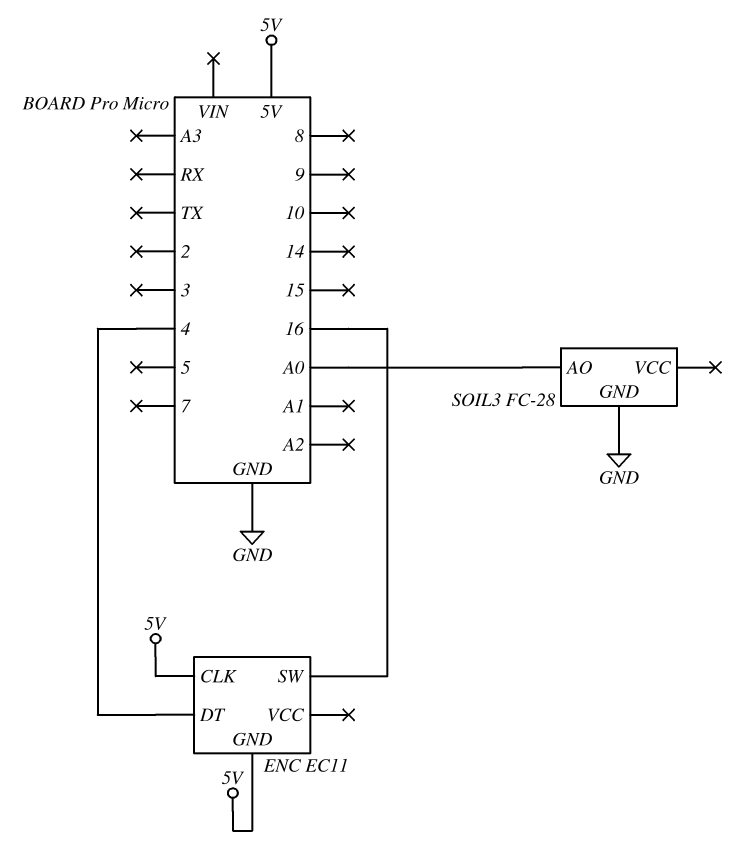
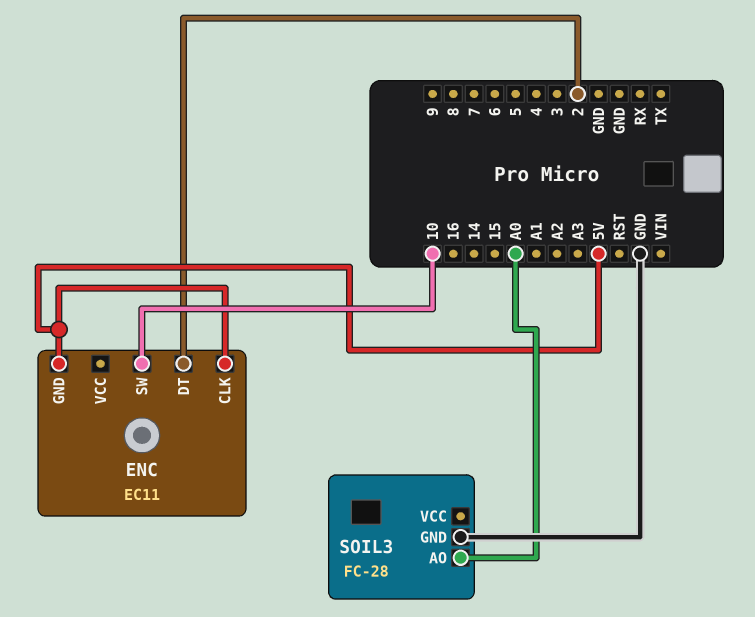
ENC pin DT: 4 -> 2
ENC pin SW: 16 -> 10

